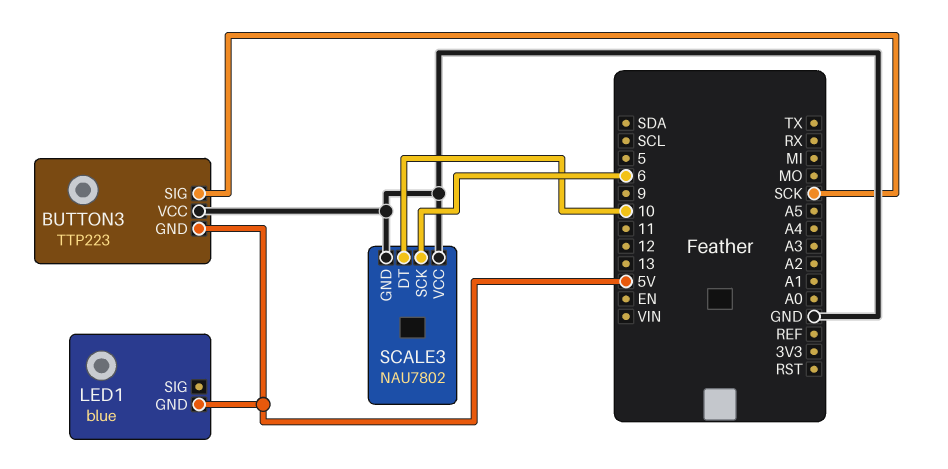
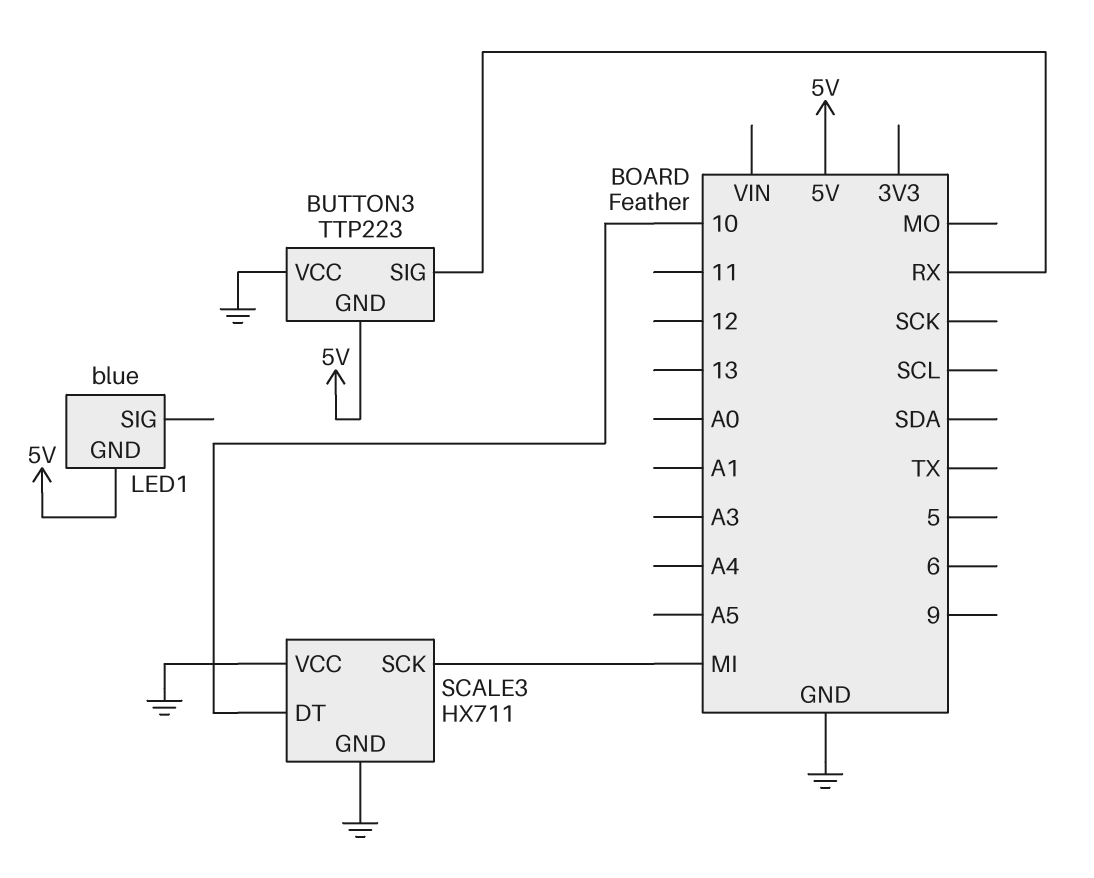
BUTTON3 pin SIG: SCK -> RX
SCALE3: NAU7802 -> HX711
SCALE3 pin SCK: 6 -> MI

